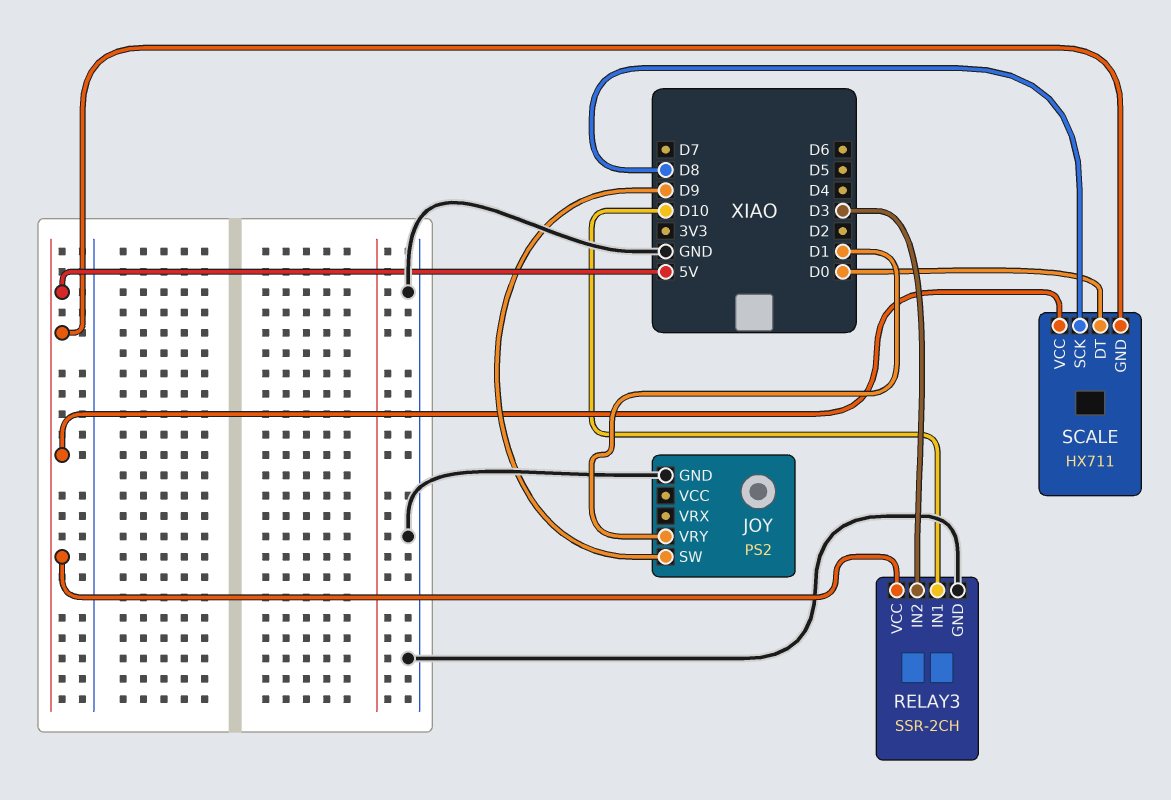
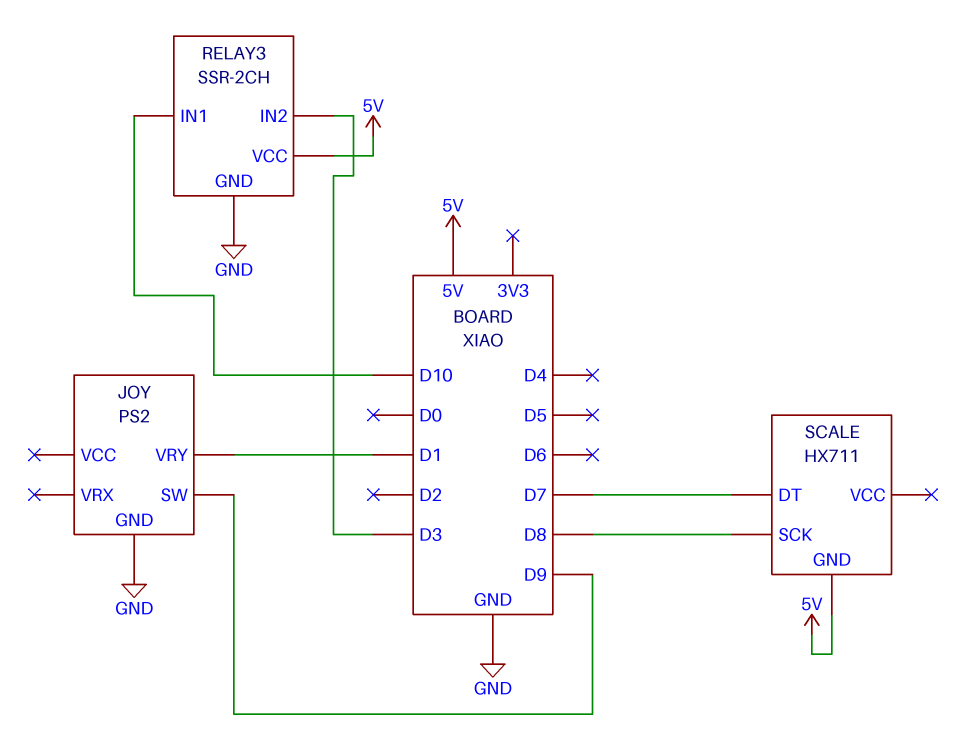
SCALE pin DT: D0 -> D7
SCALE pin VCC: 5V -> none

